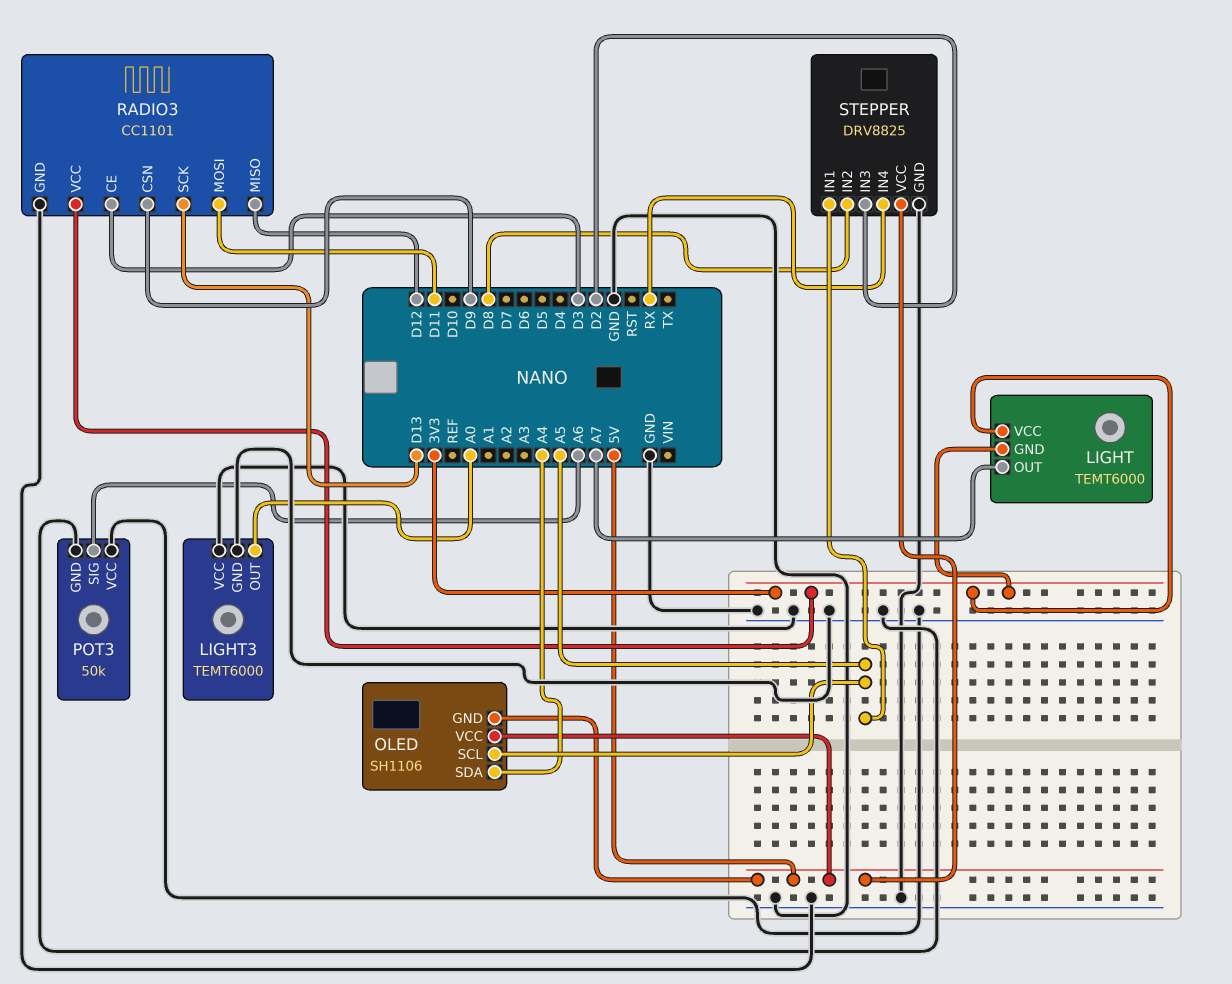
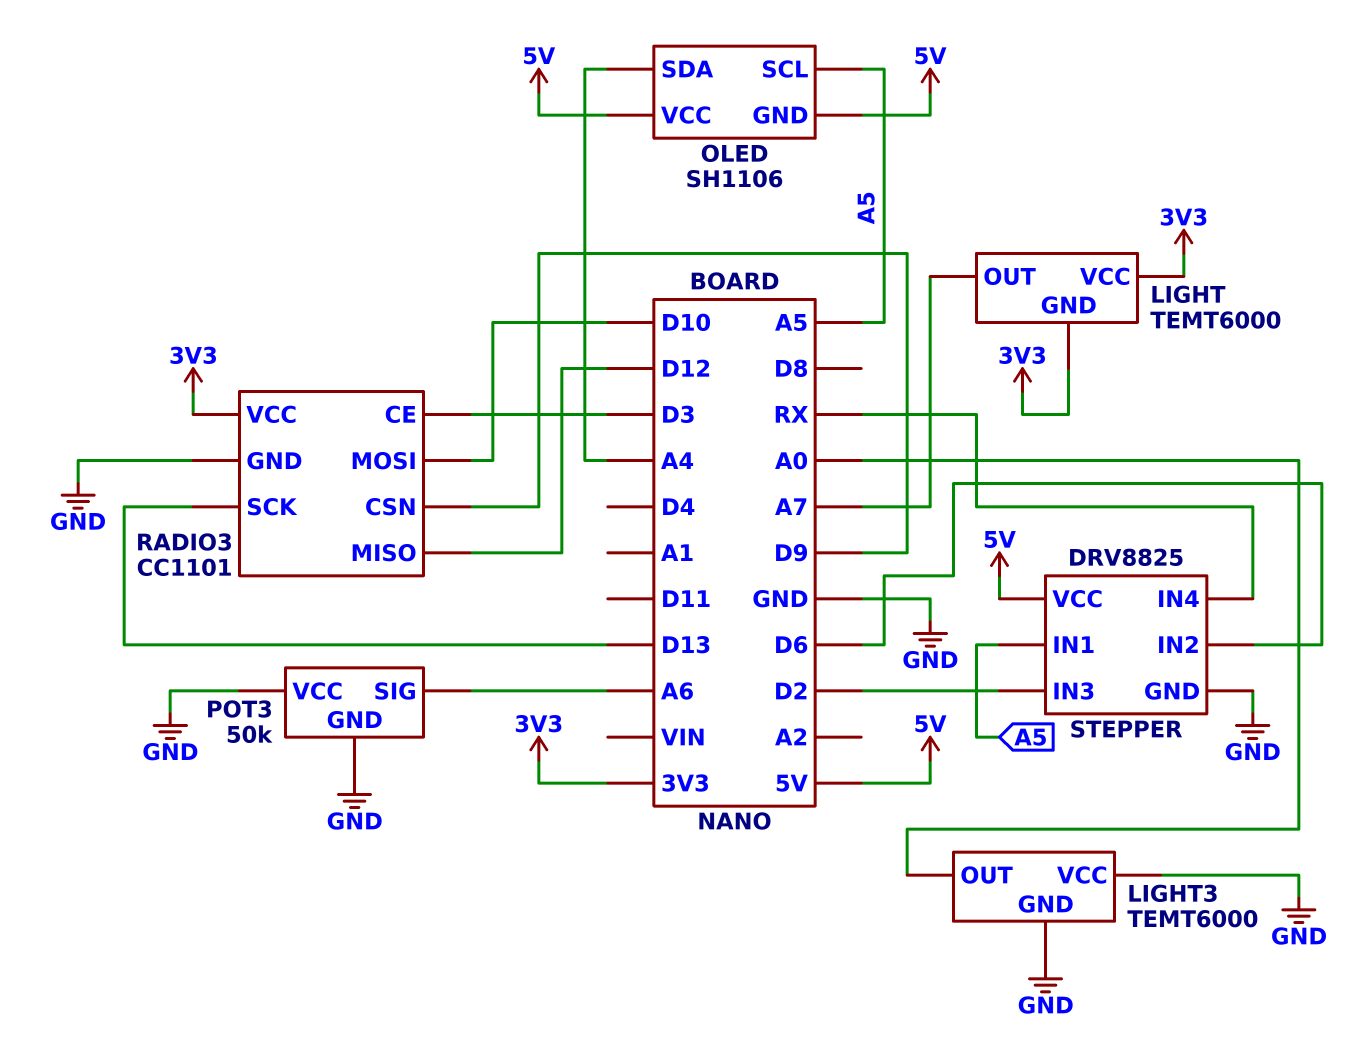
RADIO3 pin MOSI: D11 -> D10
STEPPER pin IN2: D8 -> D6

